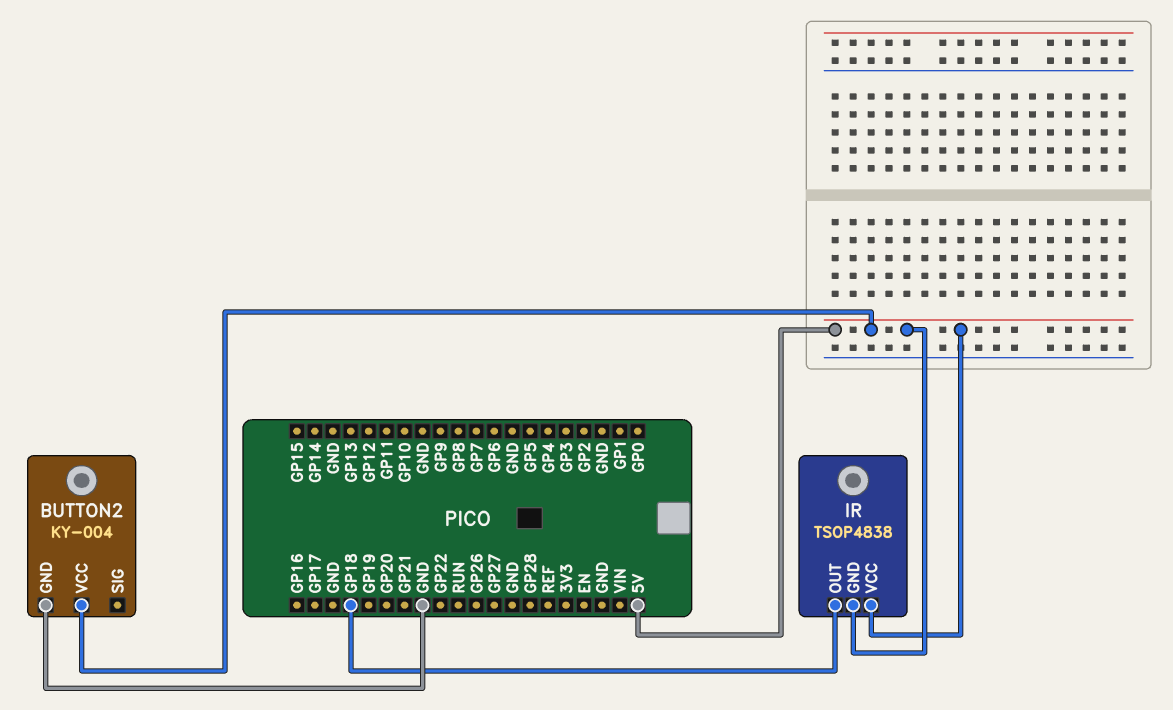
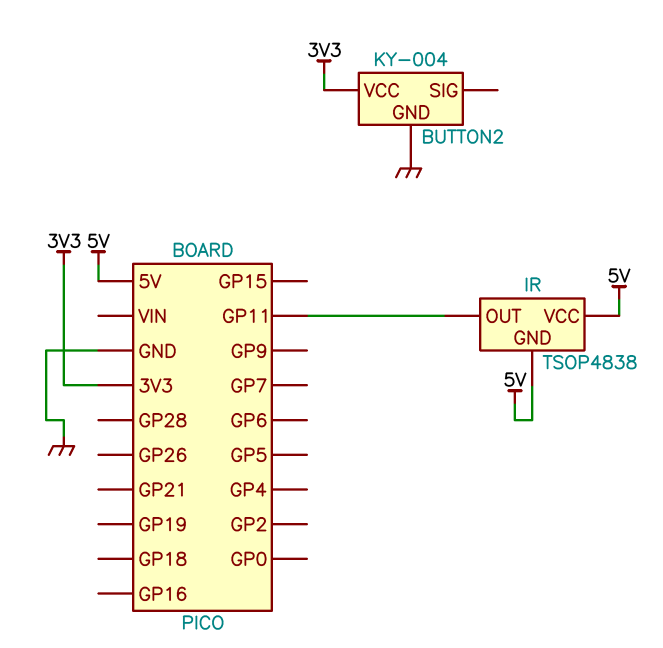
BUTTON2 pin VCC: 5V -> 3V3
IR pin OUT: GP18 -> GP11

